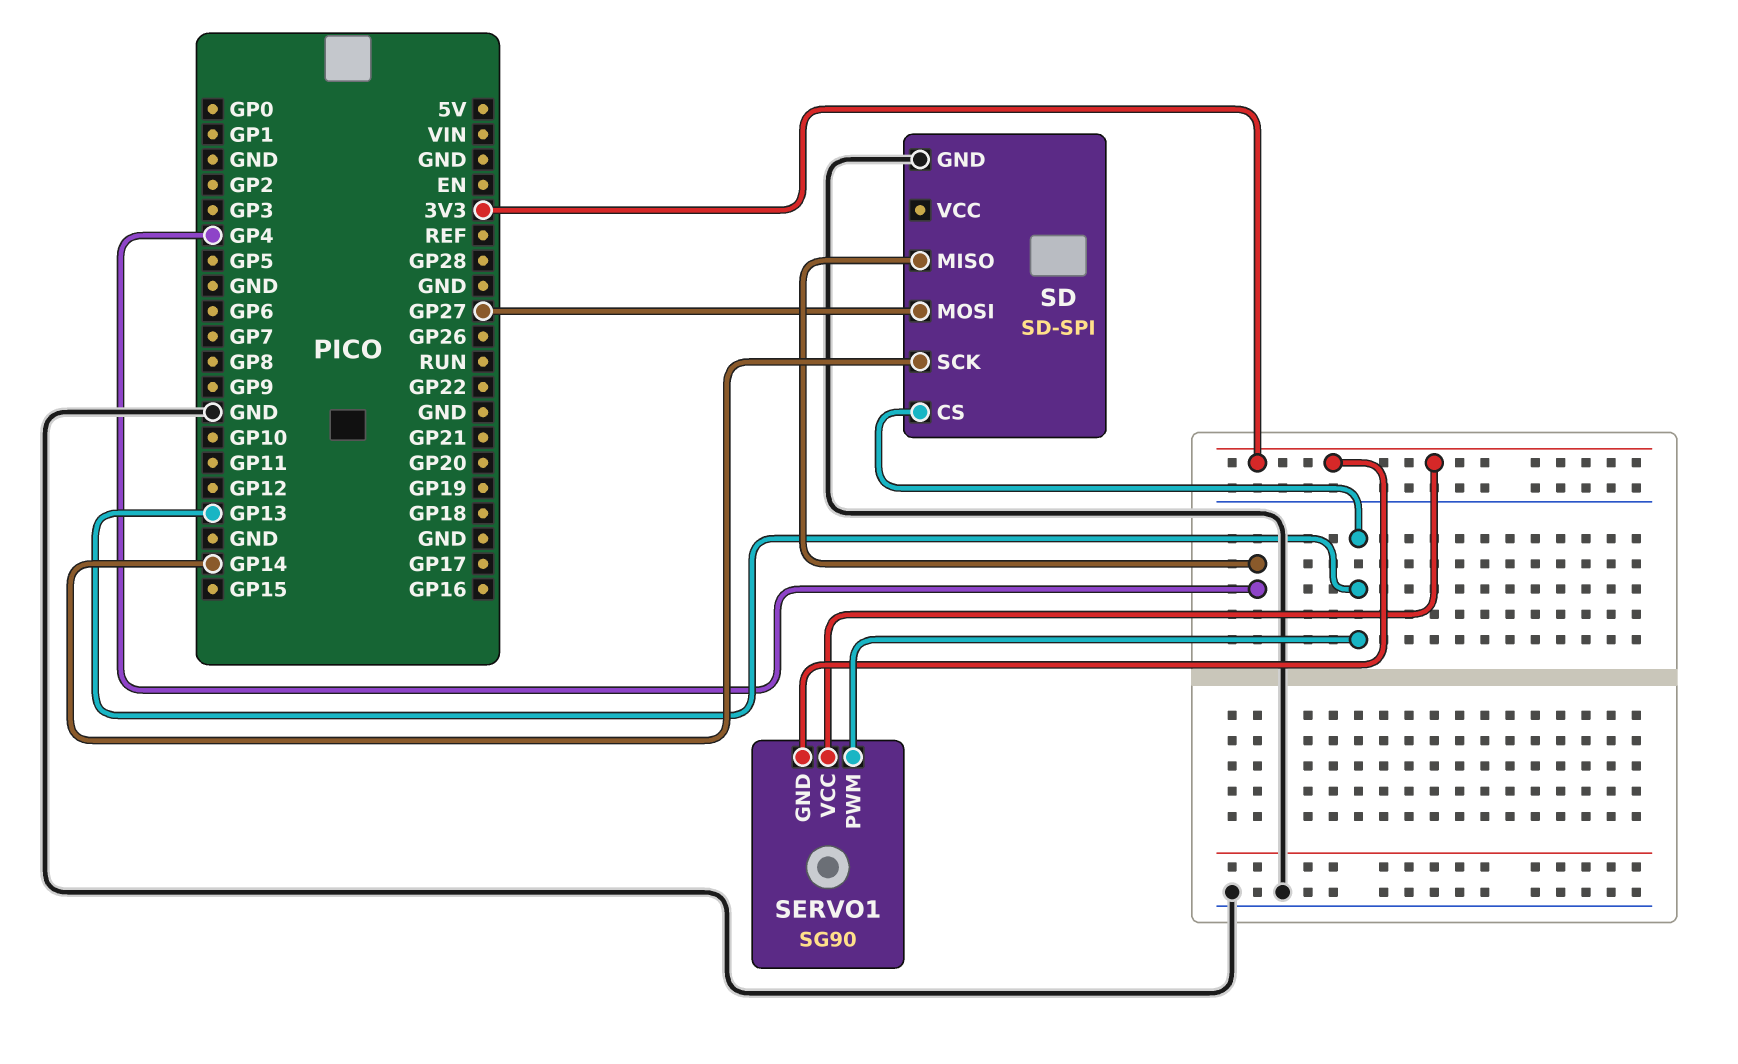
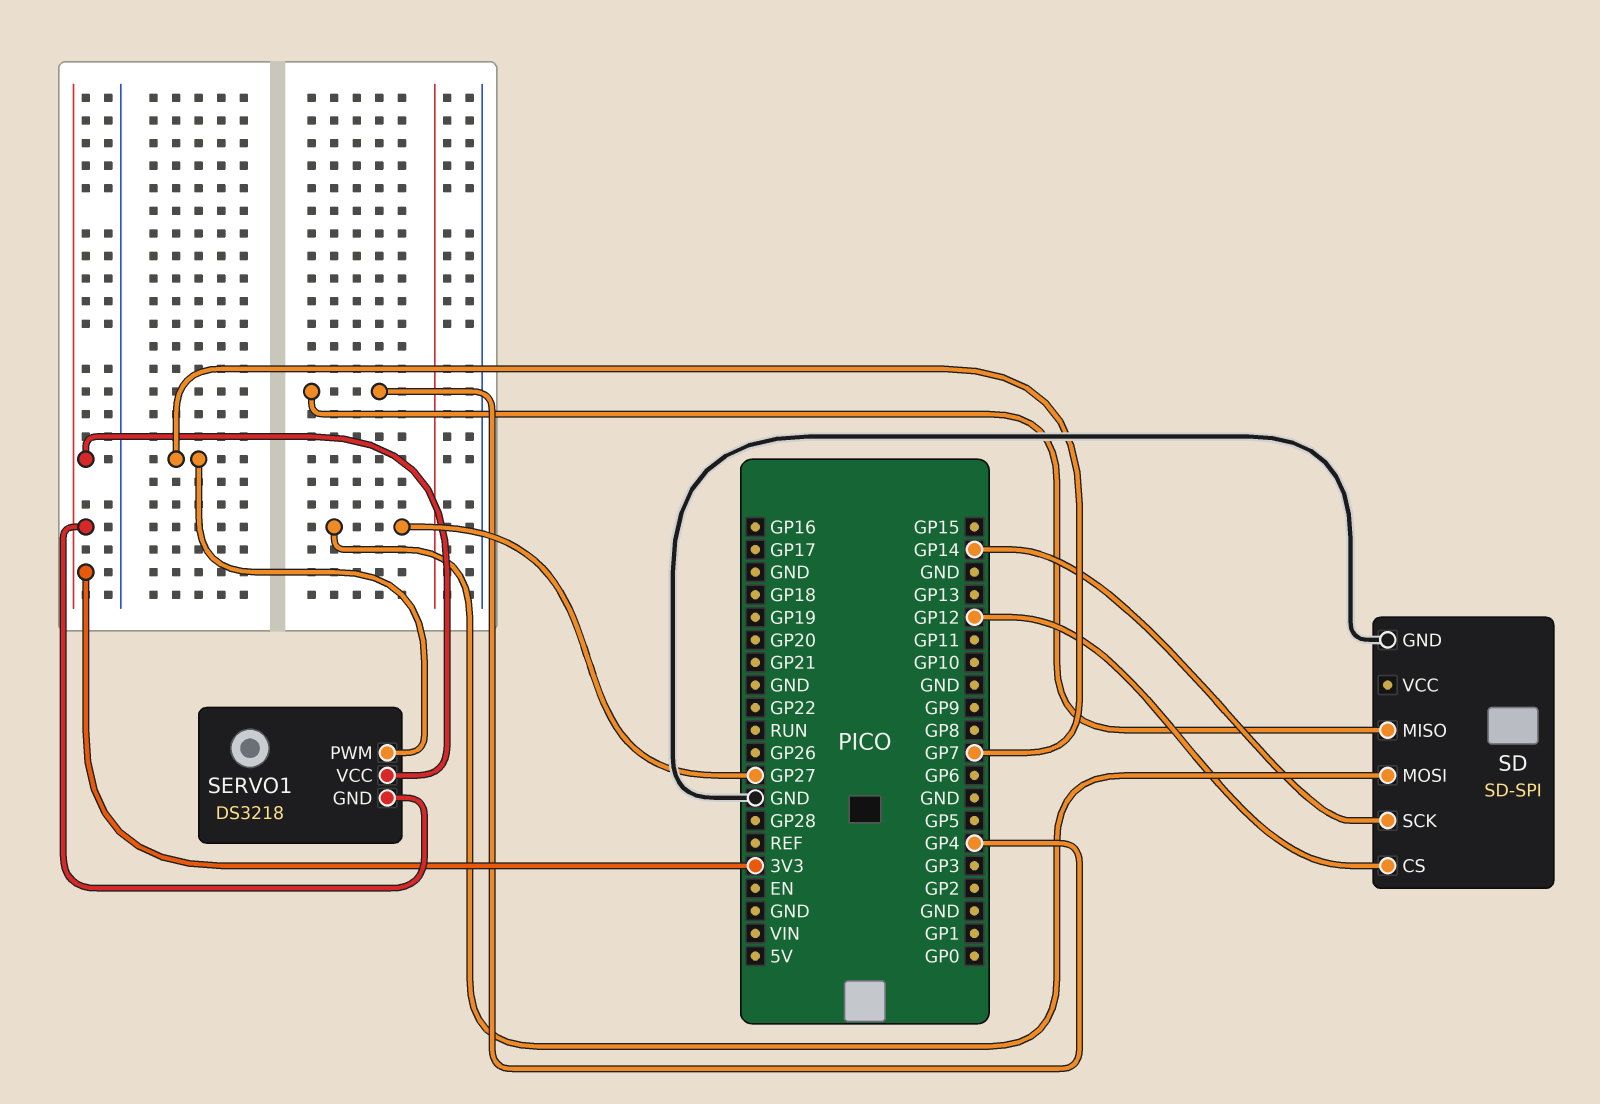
SD pin CS: GP13 -> GP12
SERVO1: SG90 -> DS3218
SERVO1 pin PWM: GP13 -> GP7

